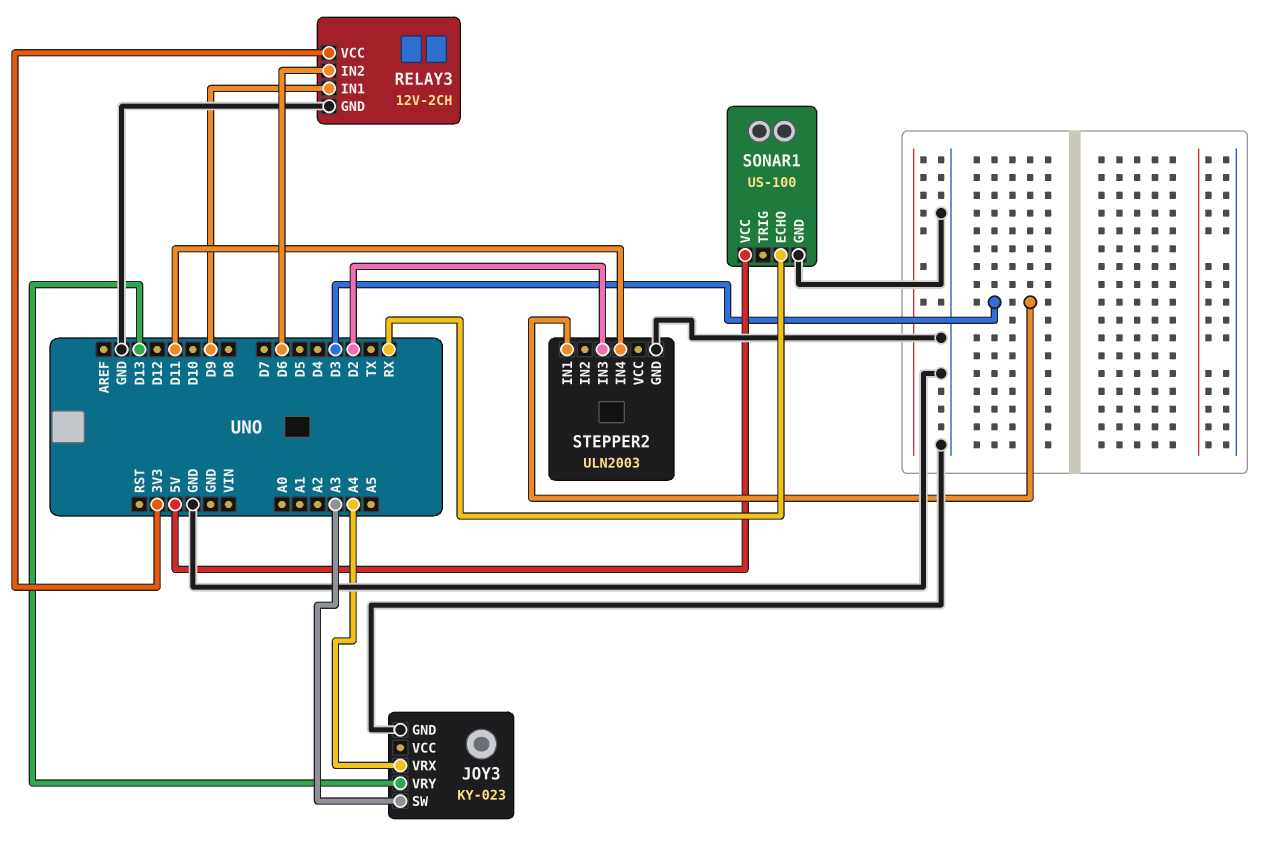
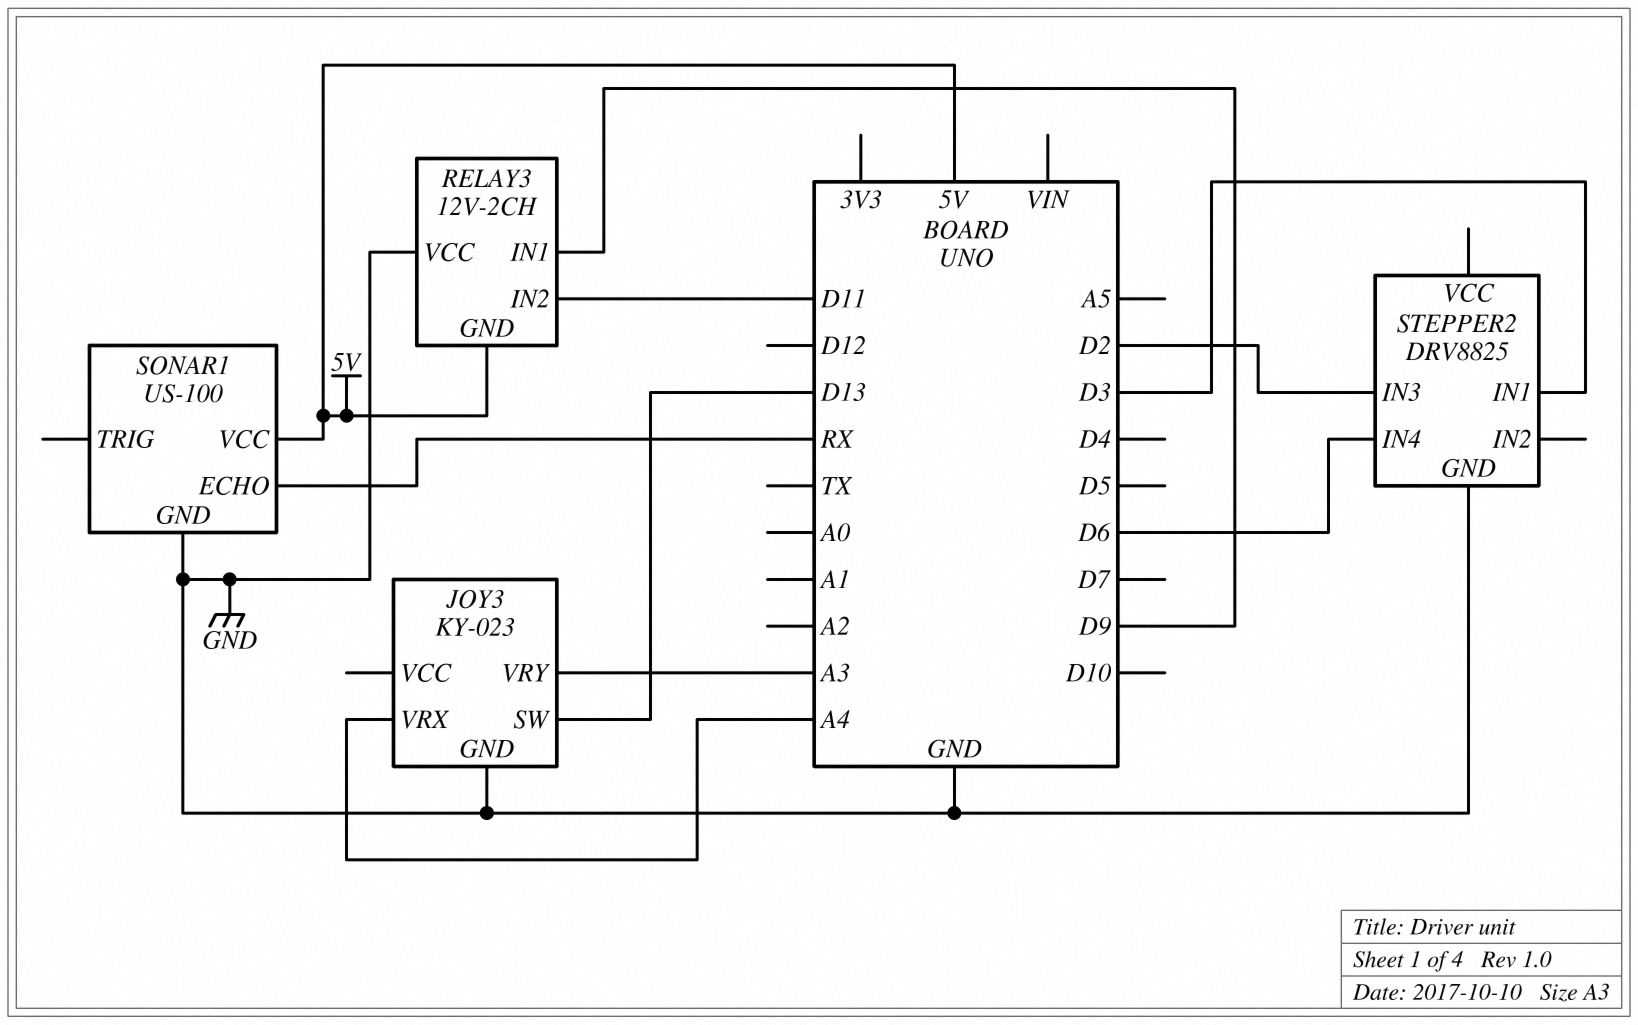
JOY3 pin SW: A3 -> D13
JOY3 pin VRY: D13 -> A3
RELAY3 pin GND: GND -> 5V
RELAY3 pin IN2: D6 -> D11
RELAY3 pin VCC: 3V3 -> GND
STEPPER2: ULN2003 -> DRV8825
STEPPER2 pin IN4: D11 -> D6

